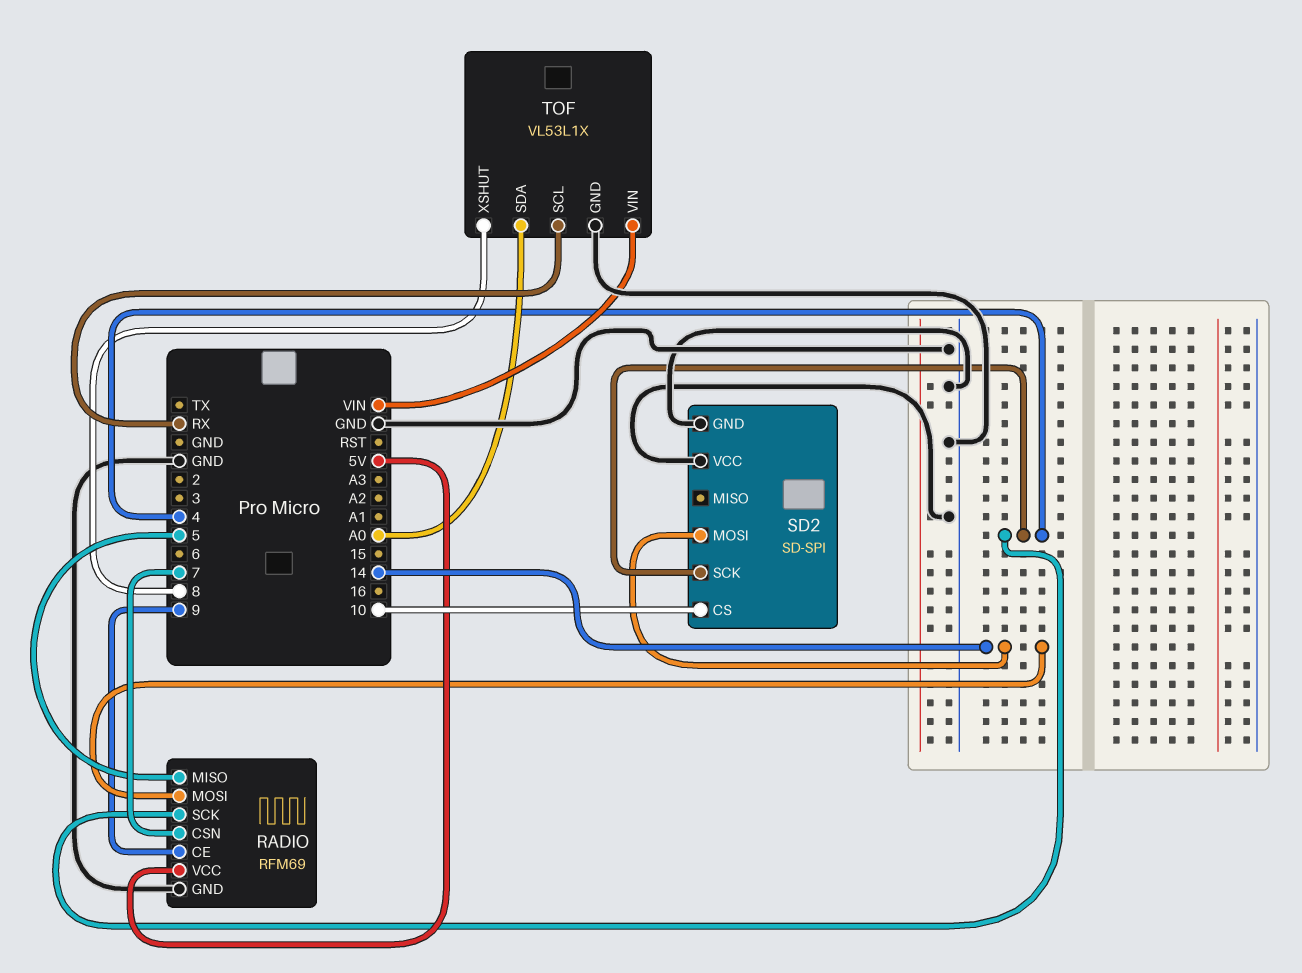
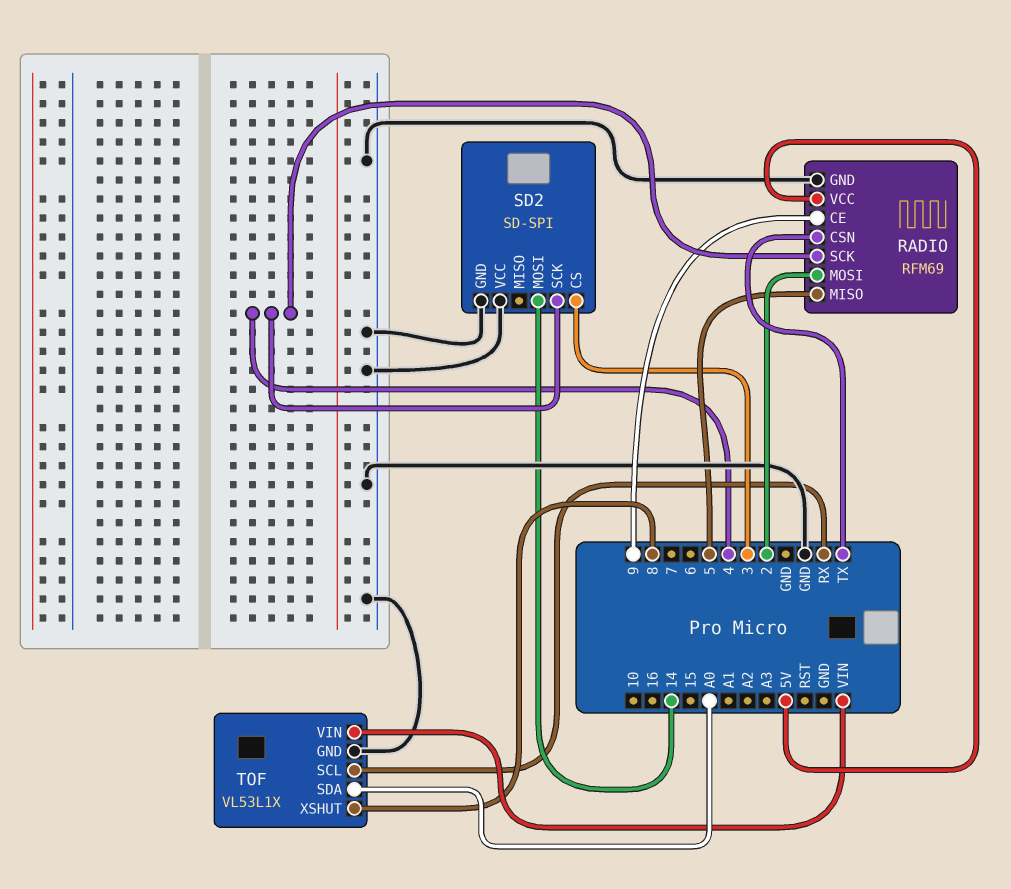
RADIO pin CSN: 7 -> TX
RADIO pin MOSI: 14 -> 2
SD2 pin CS: 10 -> 3

